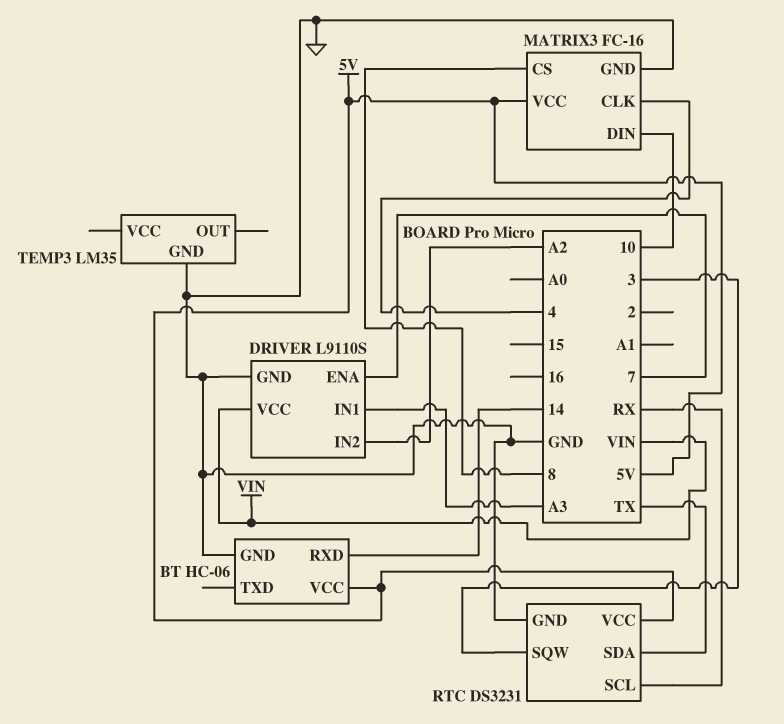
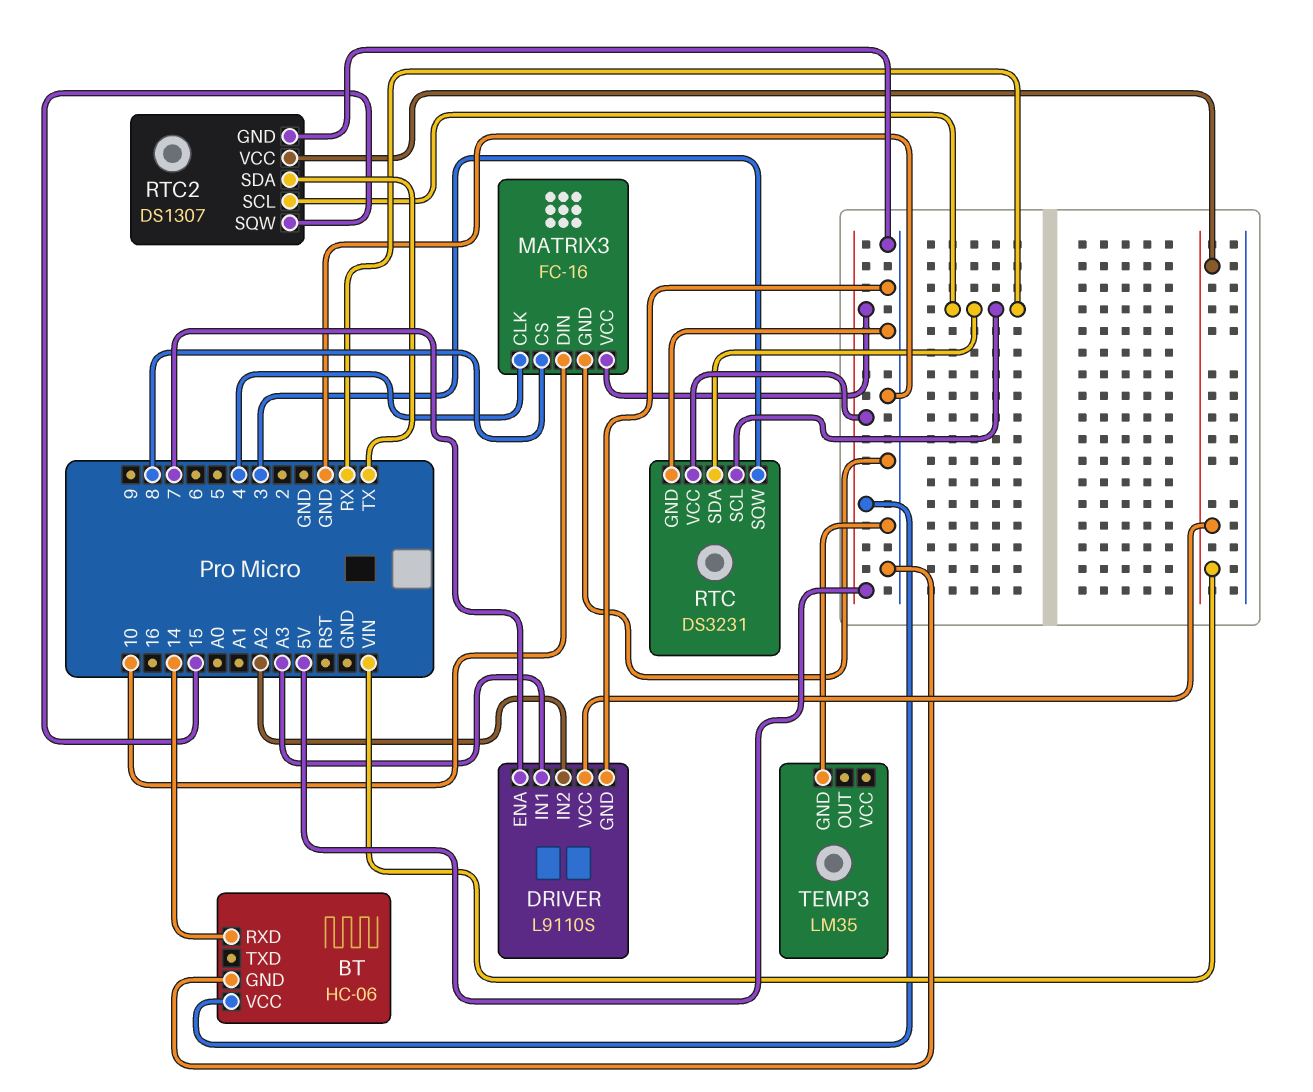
RTC pin SDA: TX -> RX
RTC2: none -> DS1307
RTC2 pin GND: none -> GND
RTC2 pin SCL: none -> RX
RTC2 pin SDA: none -> TX
RTC2 pin SQW: none -> 15
RTC2 pin VCC: none -> VIN

